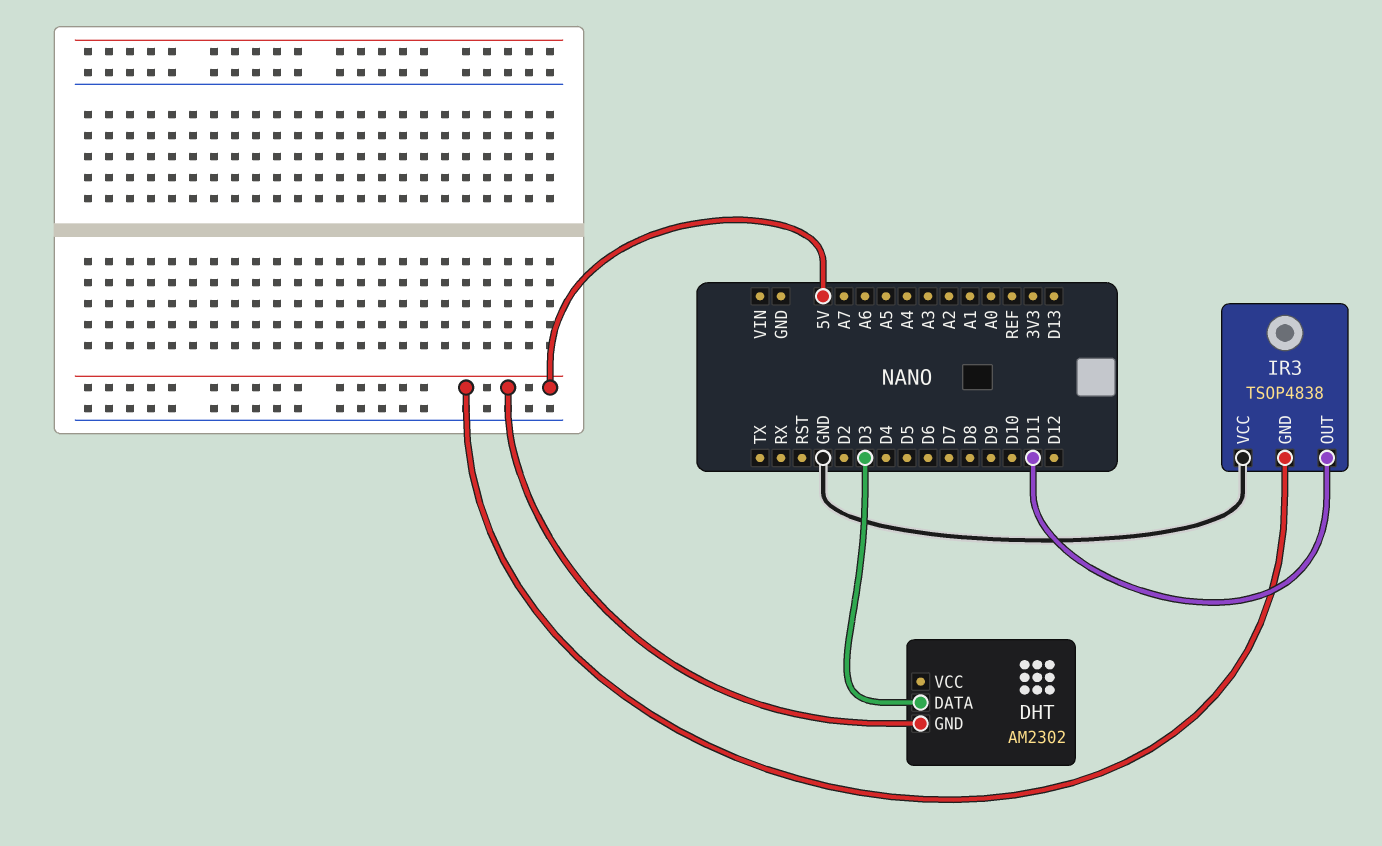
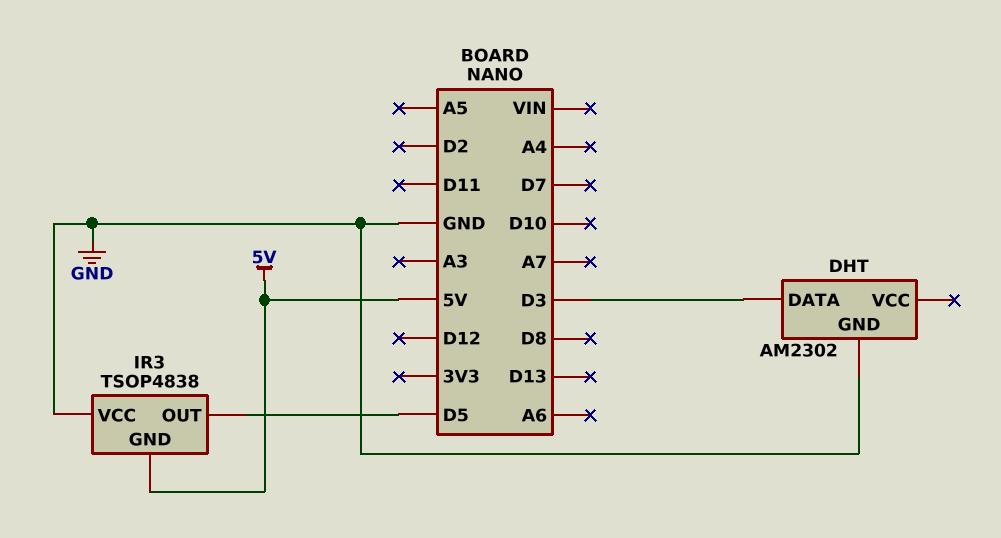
DHT pin GND: 5V -> GND
IR3 pin OUT: D11 -> D5

